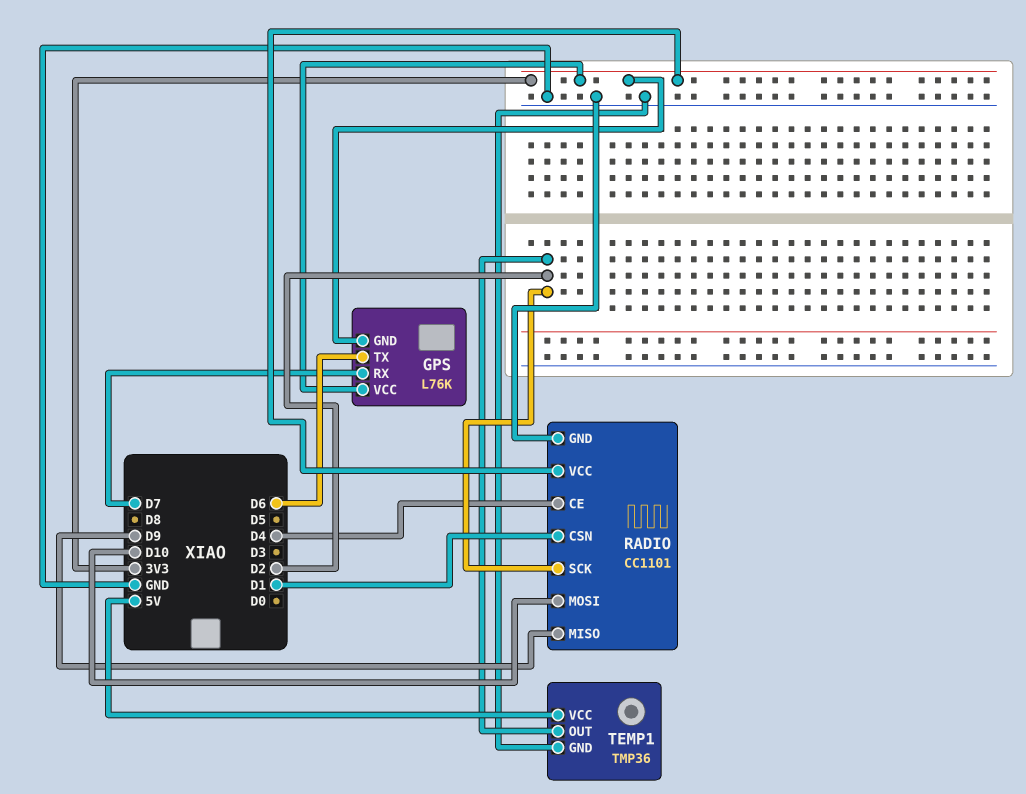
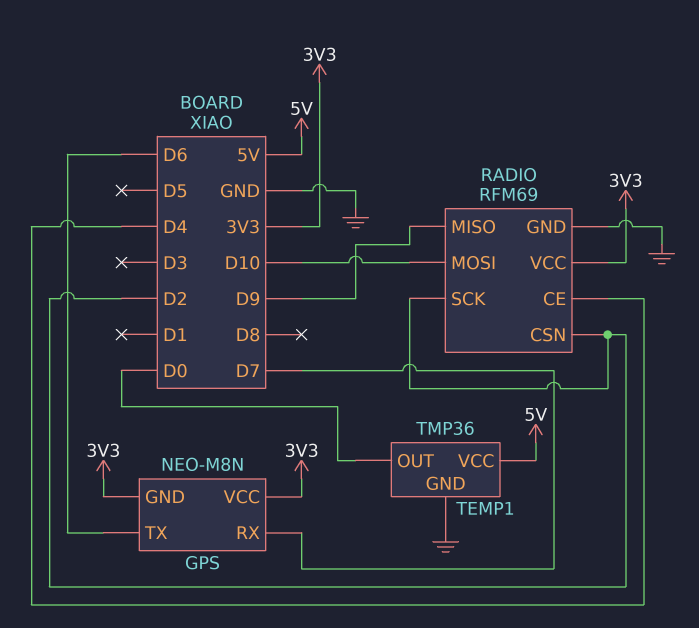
GPS: L76K -> NEO-M8N
RADIO: CC1101 -> RFM69
RADIO pin CSN: D1 -> D2
TEMP1 pin OUT: D2 -> D0

